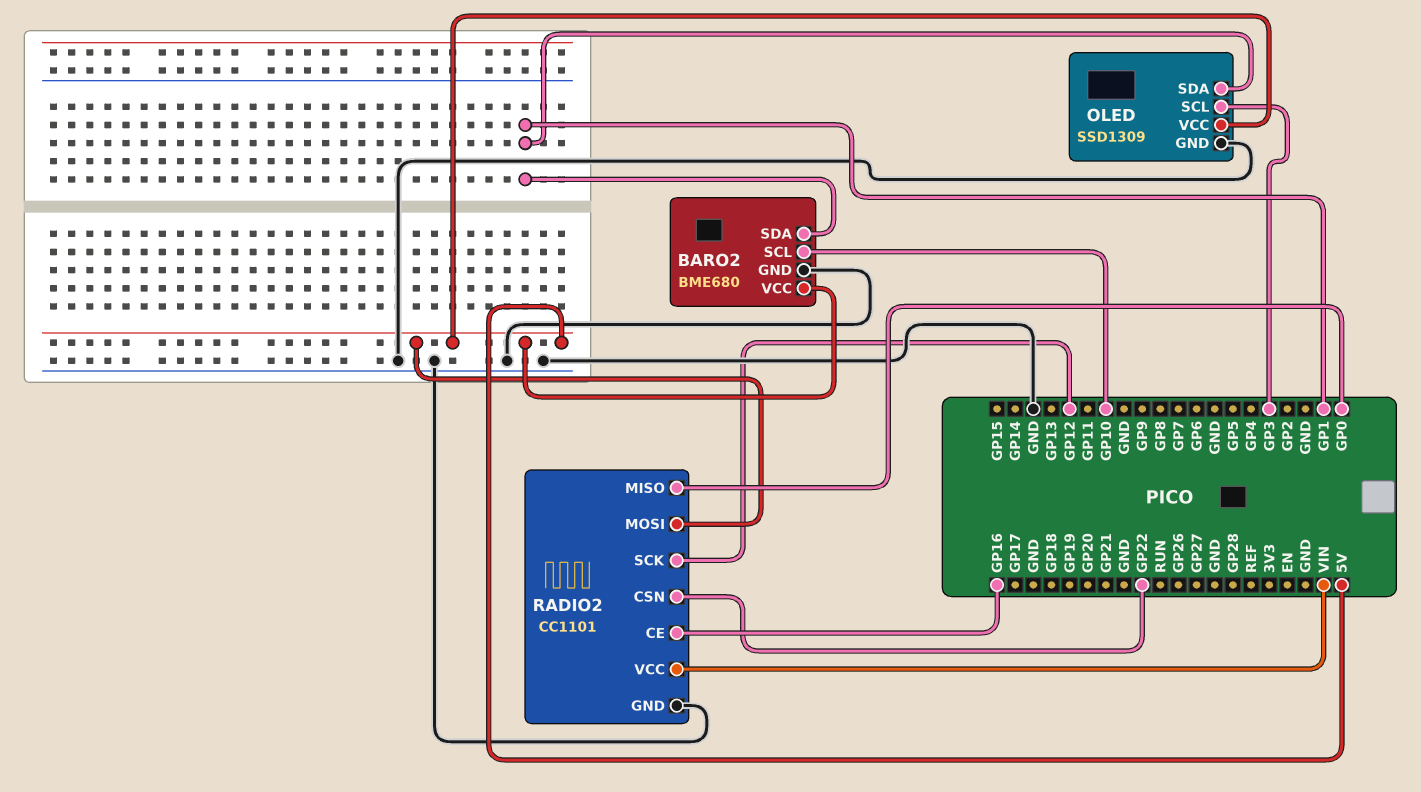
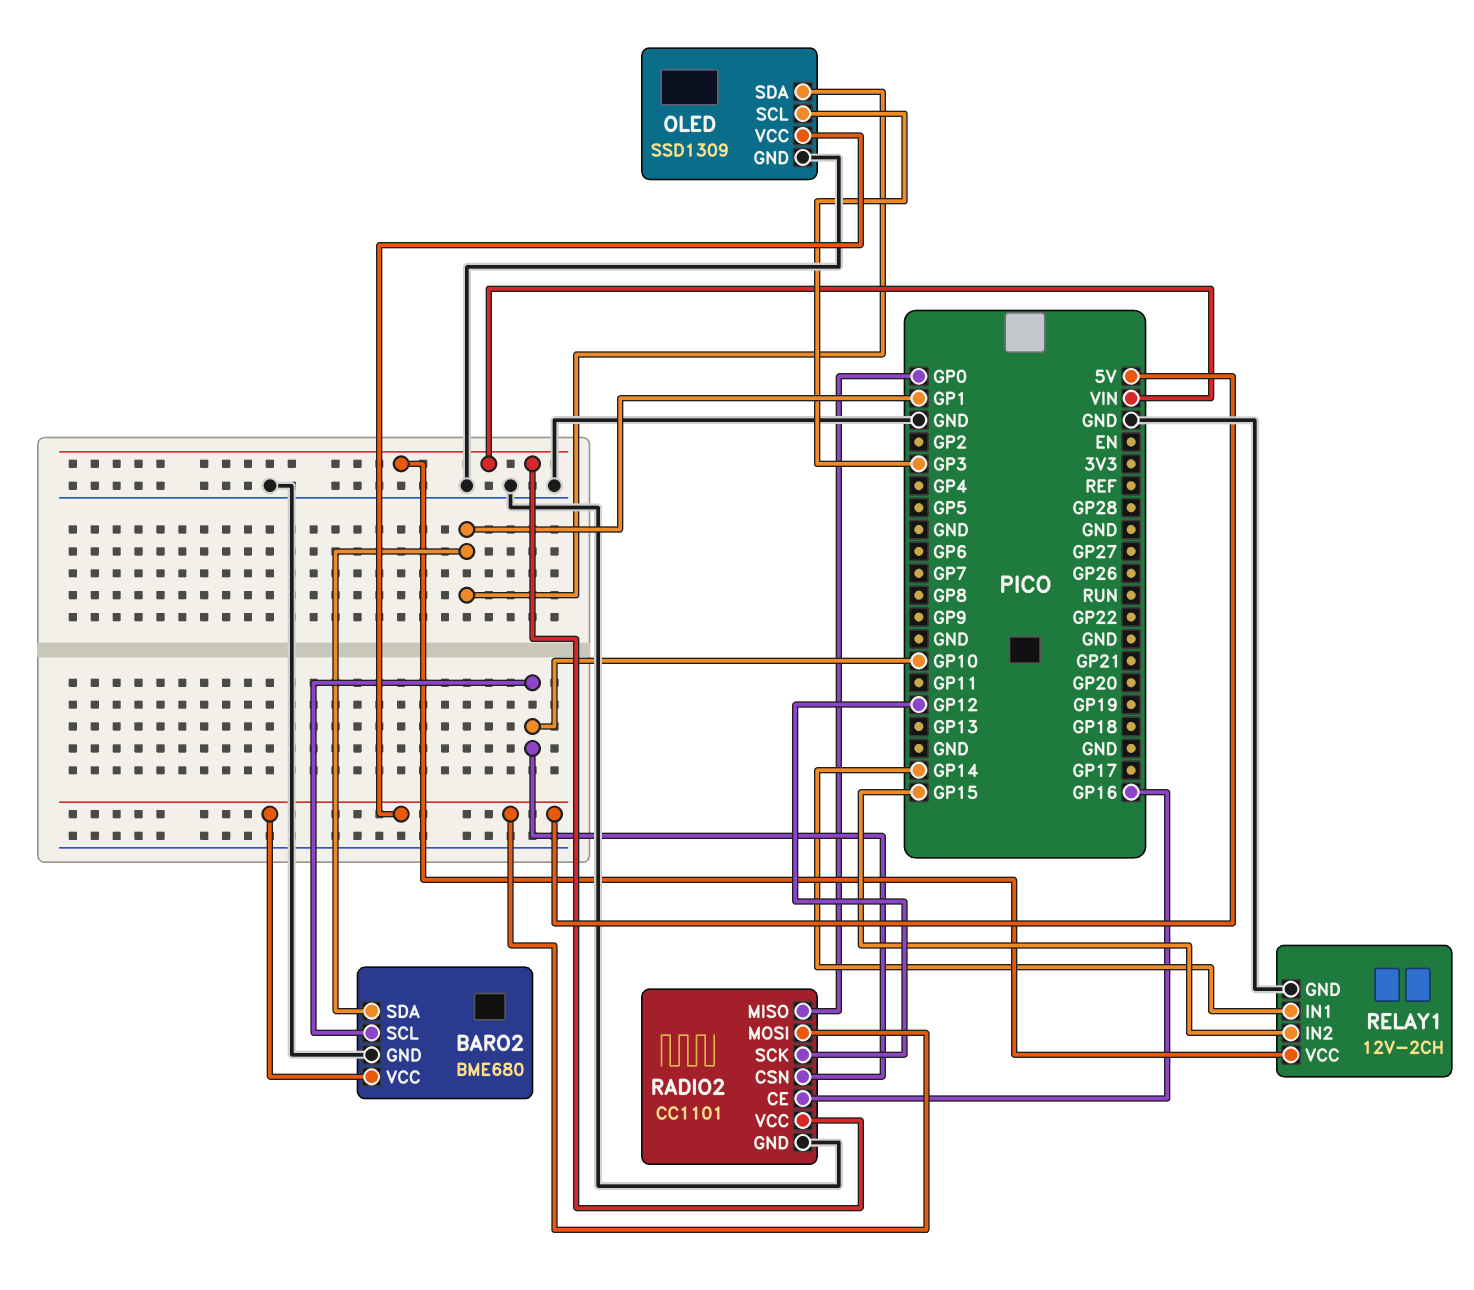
RADIO2 pin CSN: GP22 -> GP10
RELAY1: none -> 12V-2CH
RELAY1 pin GND: none -> GND
RELAY1 pin IN1: none -> GP14
RELAY1 pin IN2: none -> GP15
RELAY1 pin VCC: none -> VIN

